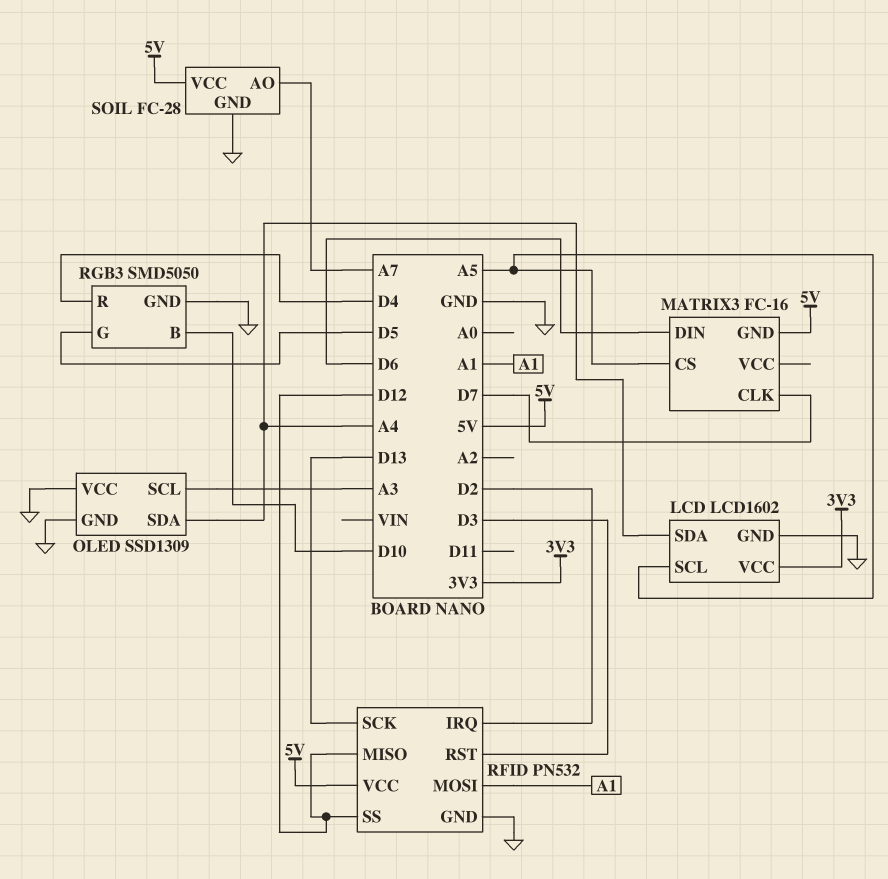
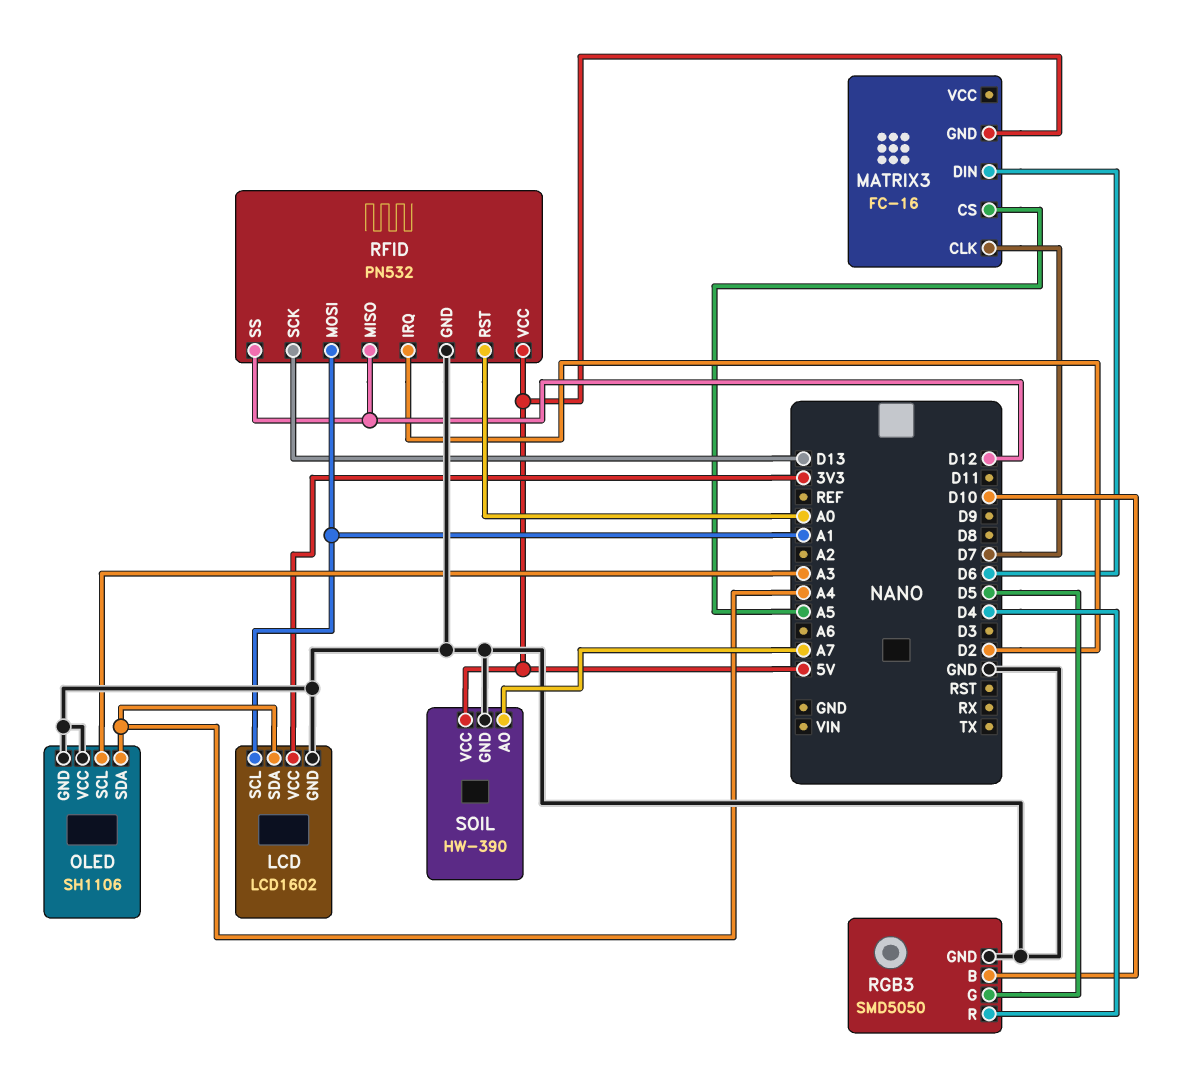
LCD pin SCL: A5 -> A1
OLED: SSD1309 -> SH1106
RFID pin RST: D3 -> A0
SOIL: FC-28 -> HW-390

